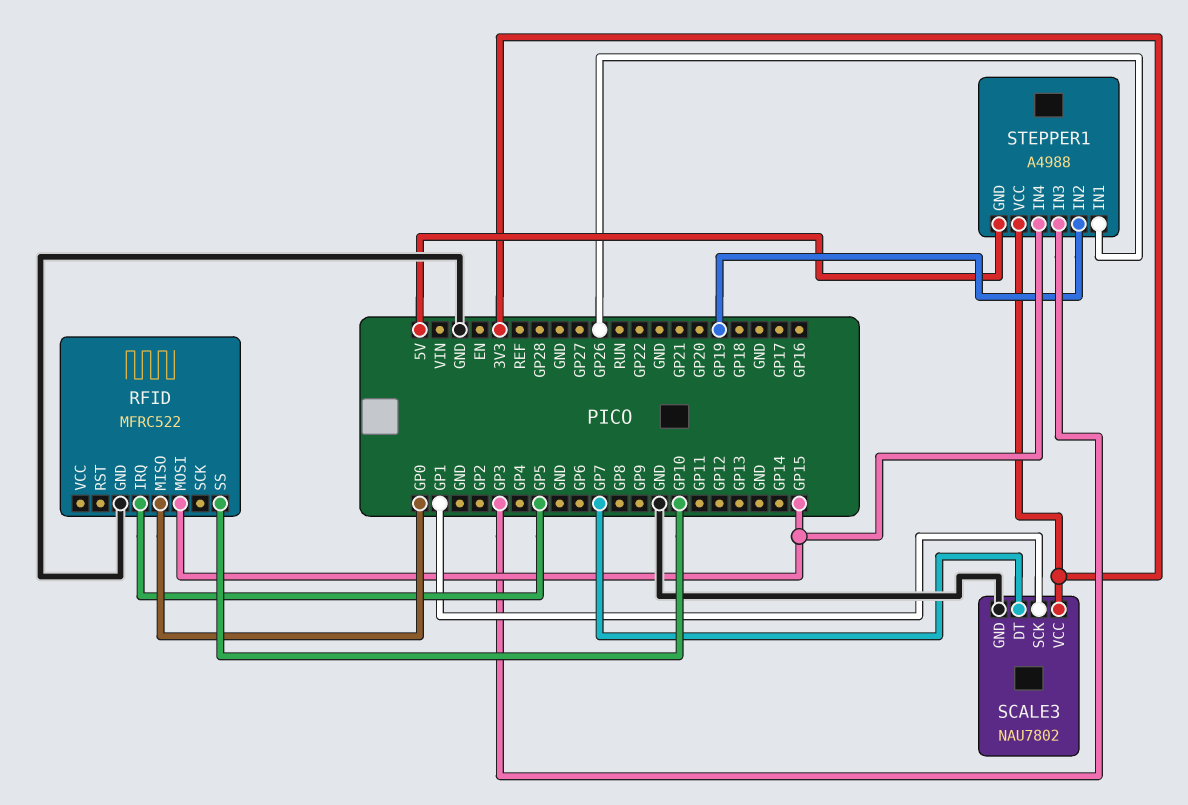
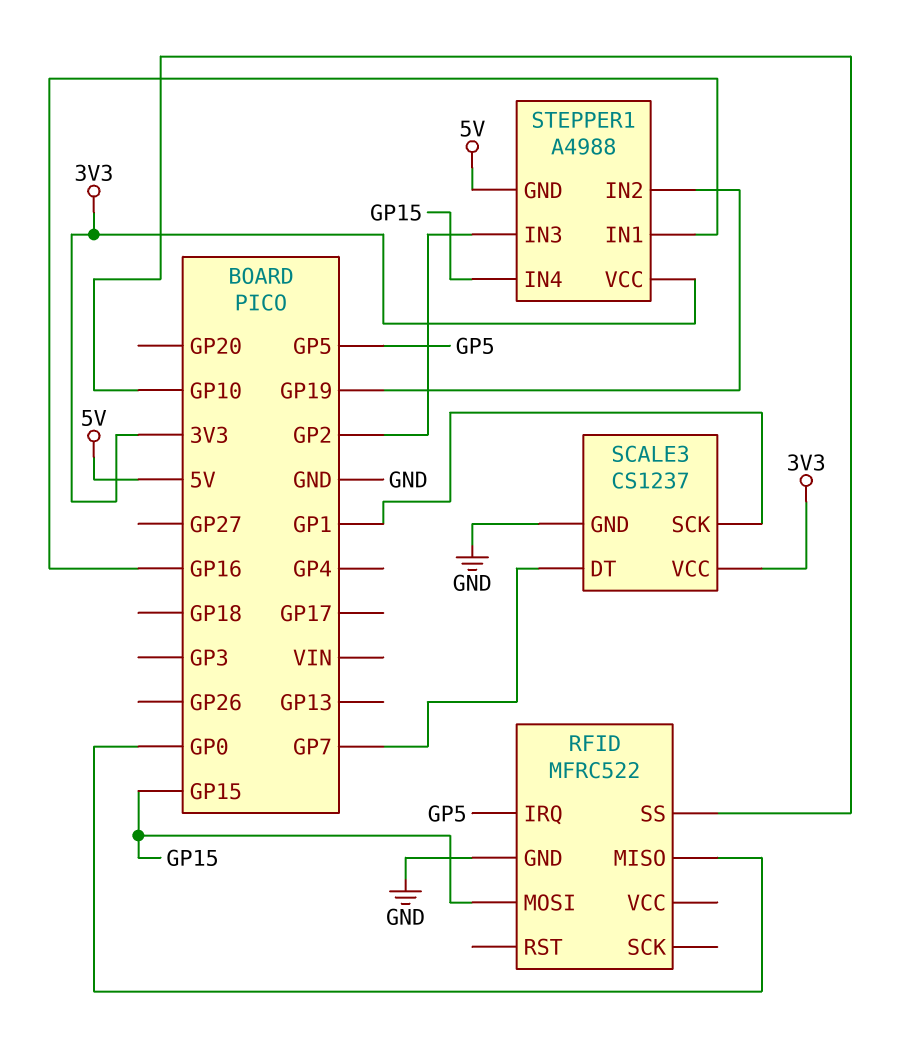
SCALE3: NAU7802 -> CS1237
STEPPER1 pin IN1: GP26 -> GP16
STEPPER1 pin IN3: GP3 -> GP2

